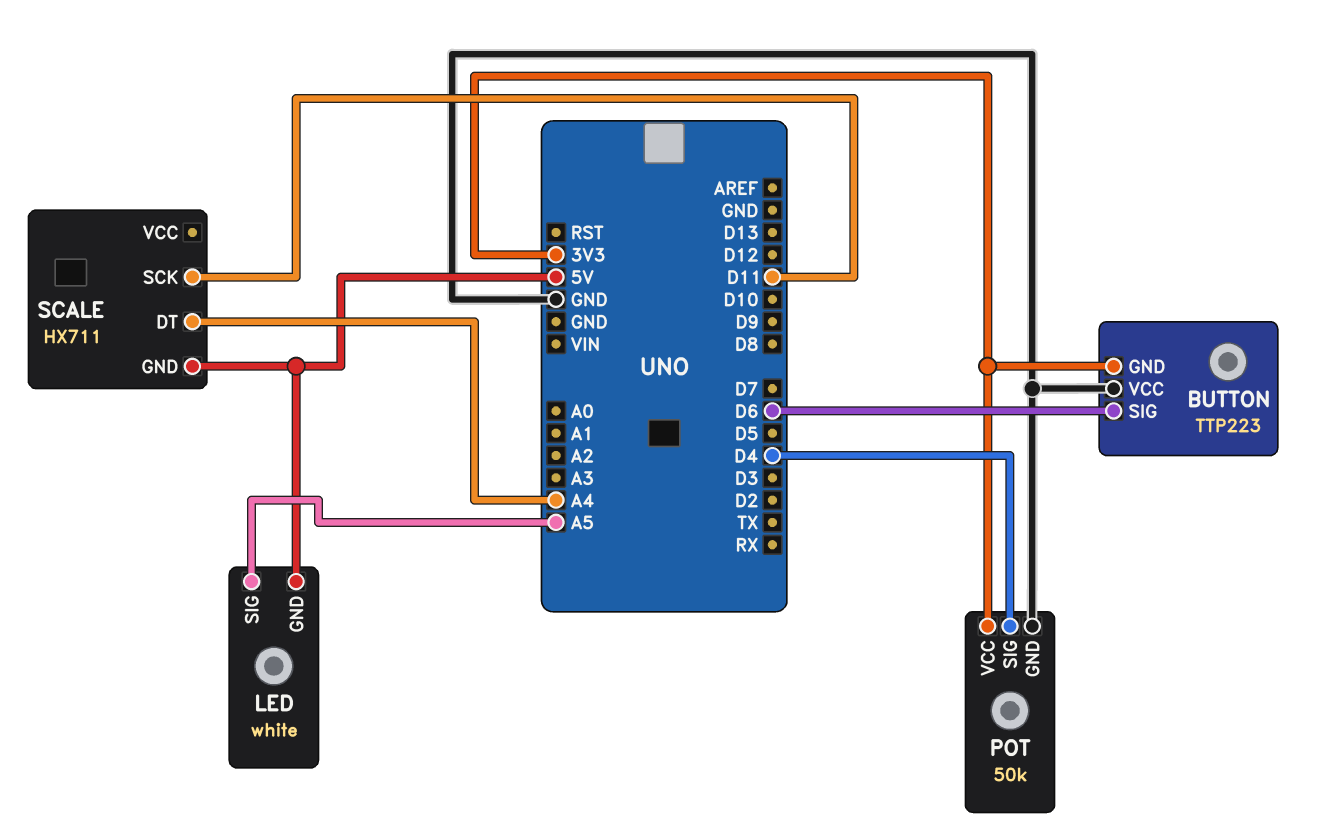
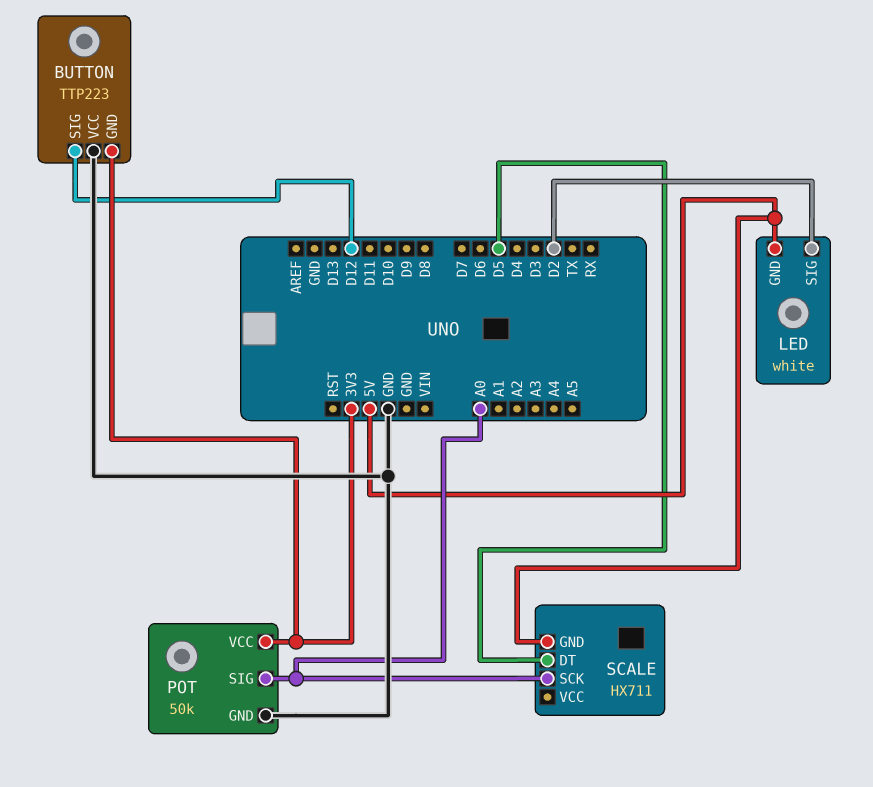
BUTTON pin SIG: D6 -> D12
LED pin SIG: A5 -> D2
POT pin SIG: D4 -> A0
SCALE pin DT: A4 -> D5
SCALE pin SCK: D11 -> A0

